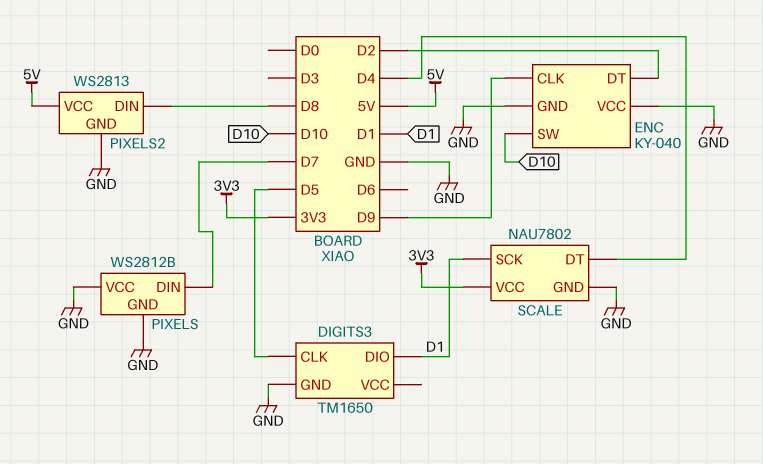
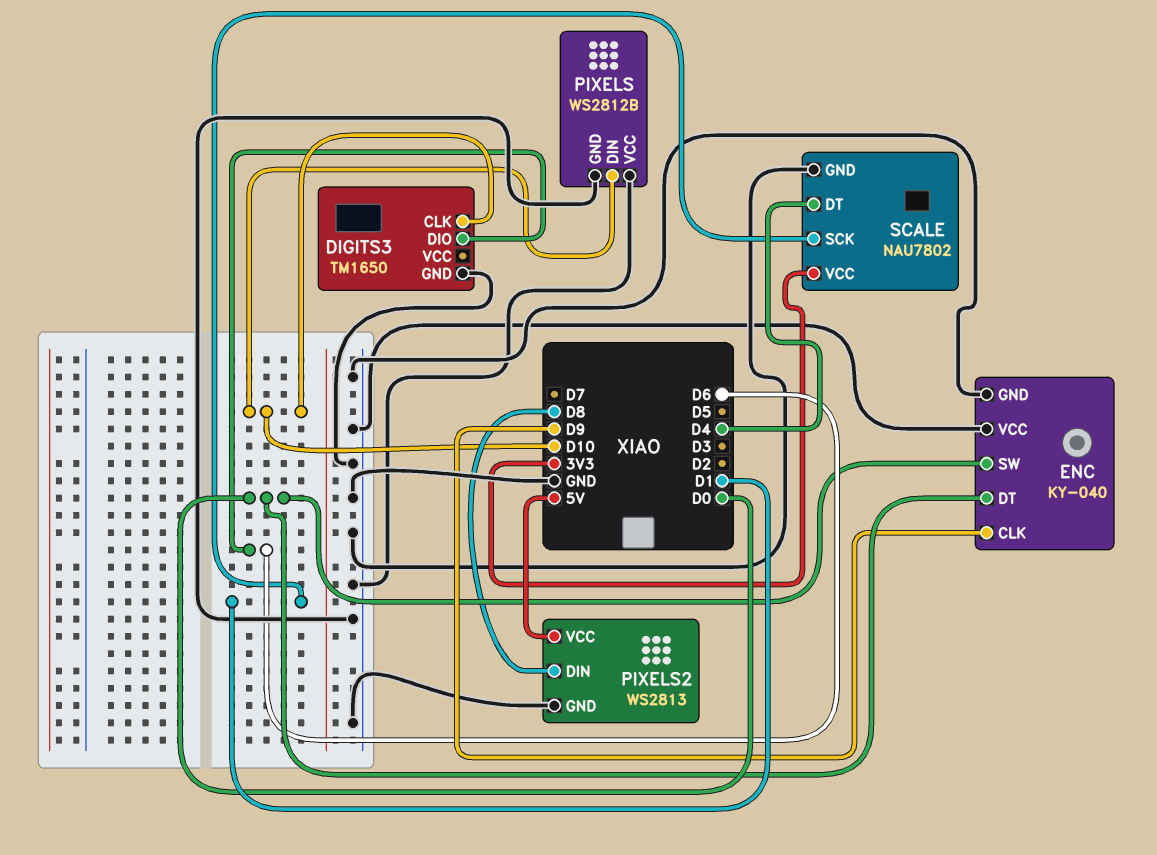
DIGITS3 pin CLK: D5 -> D10
DIGITS3 pin DIO: D1 -> D6
ENC pin DT: D2 -> D0
ENC pin SW: D10 -> D0
PIXELS pin DIN: D7 -> D10

